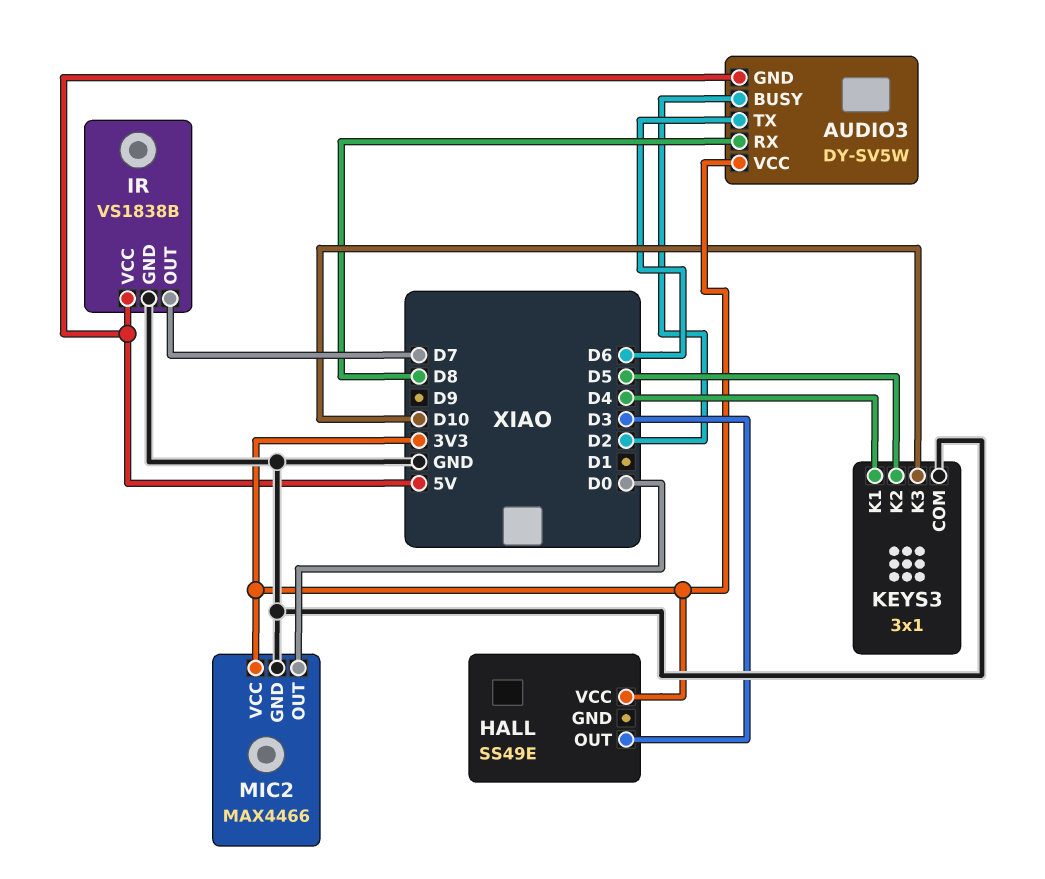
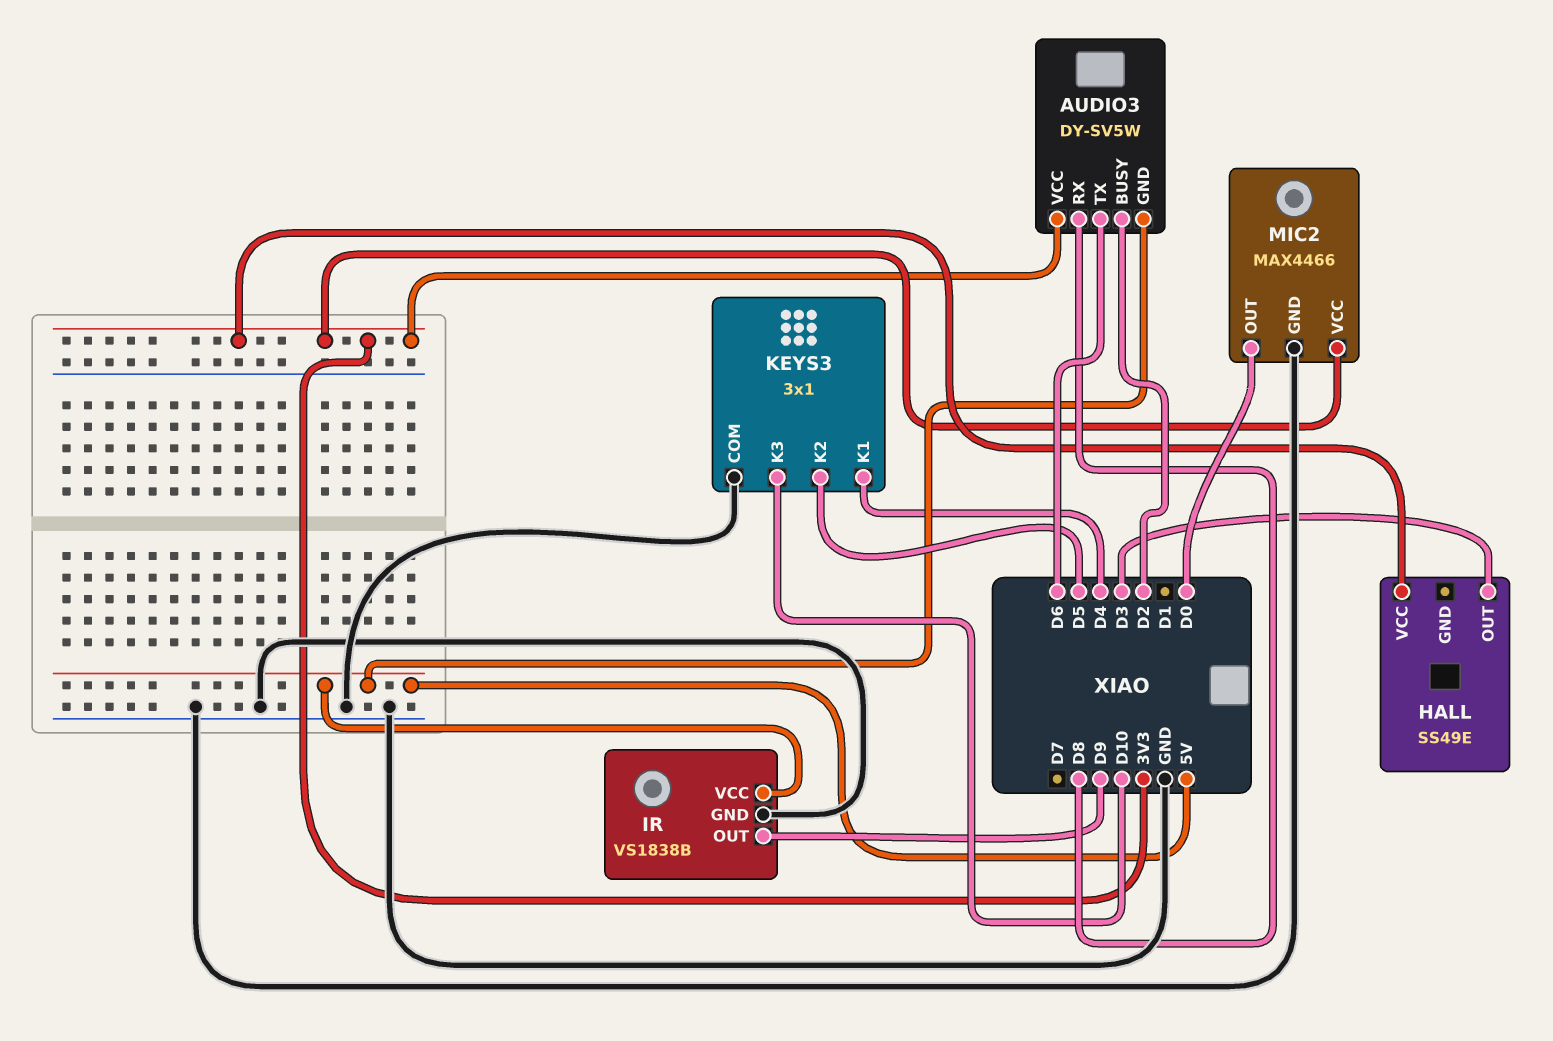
IR pin OUT: D7 -> D9

